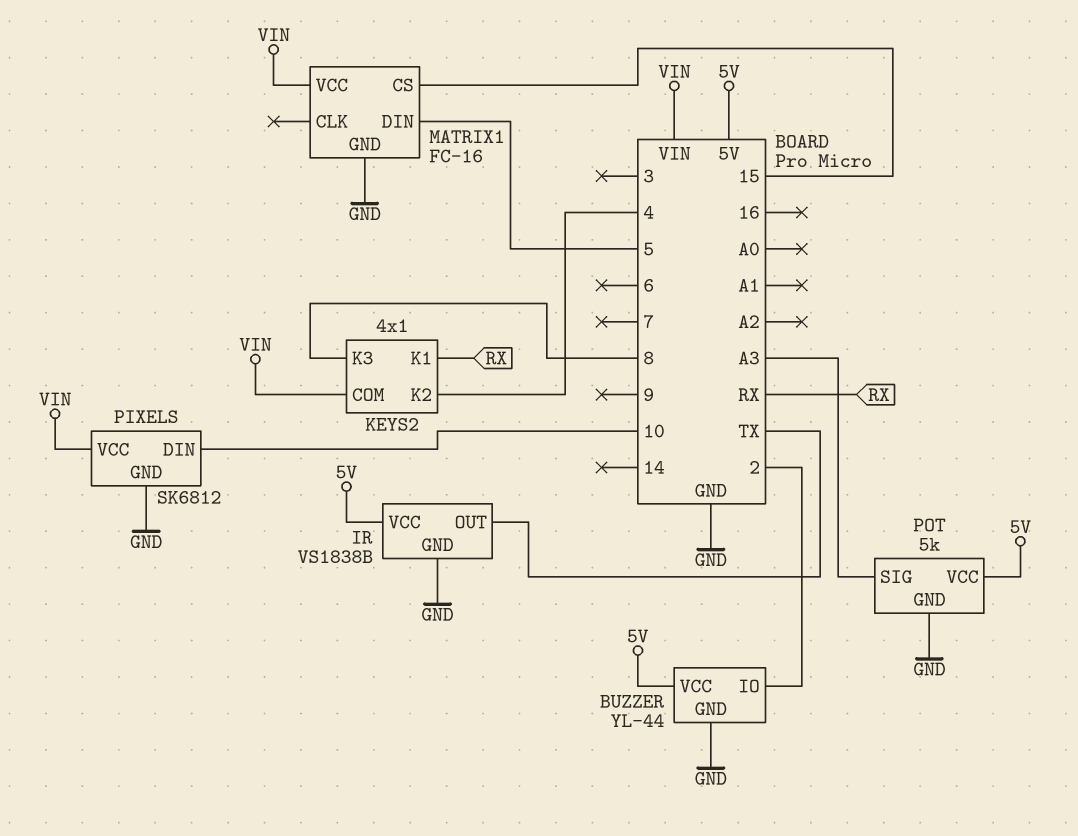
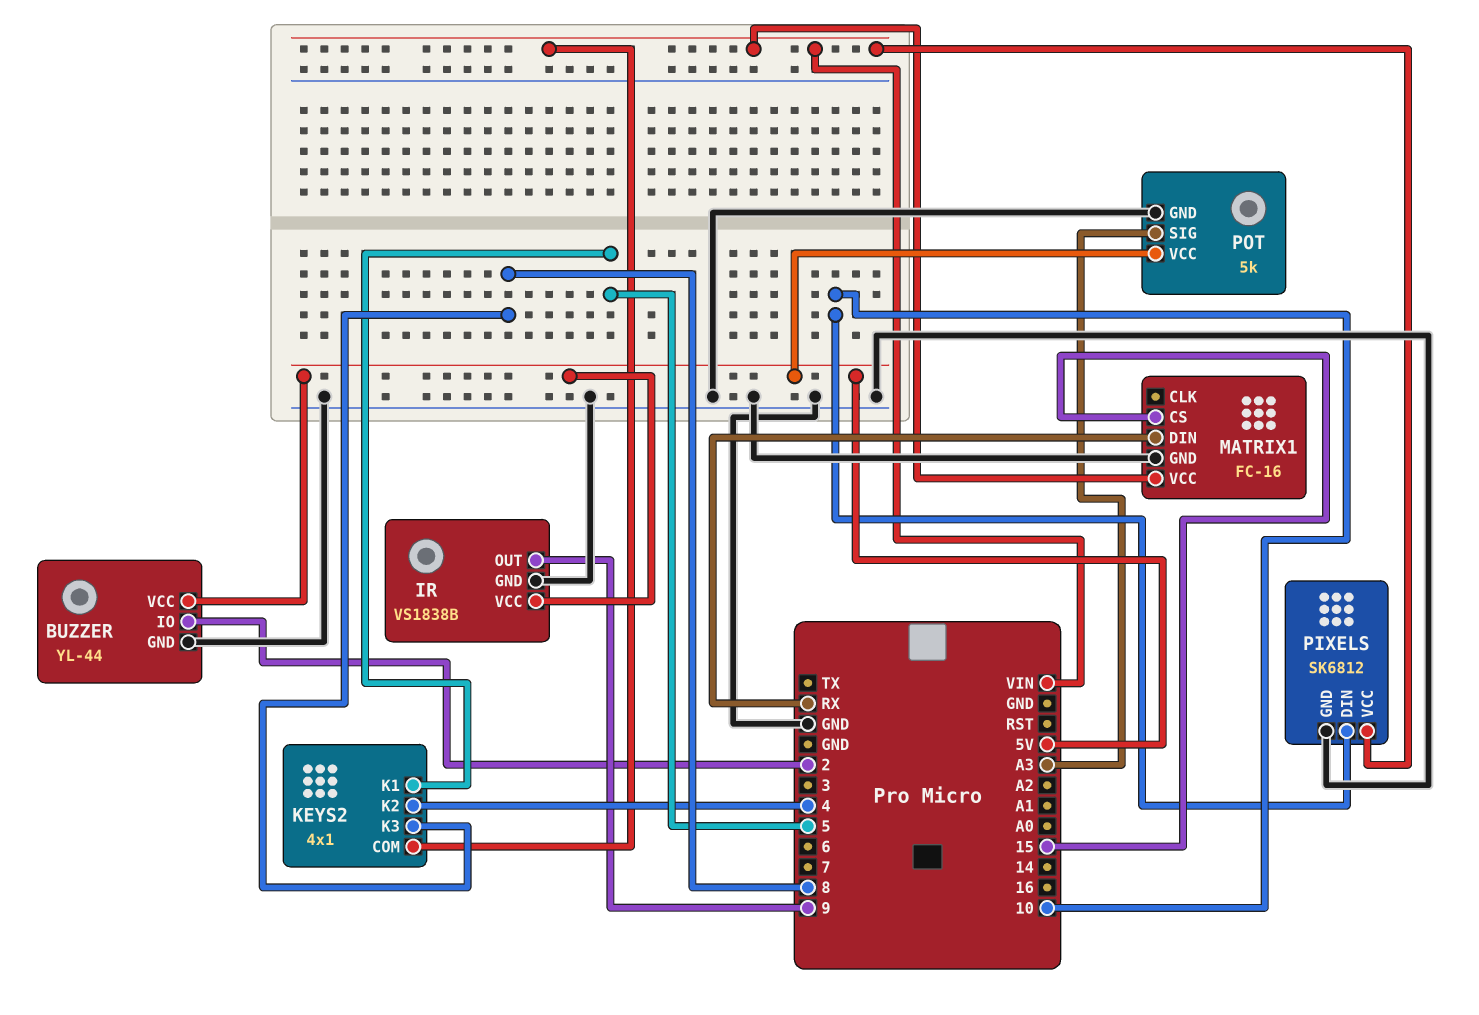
IR pin OUT: TX -> 9
KEYS2 pin K1: RX -> 5
MATRIX1 pin DIN: 5 -> RX

